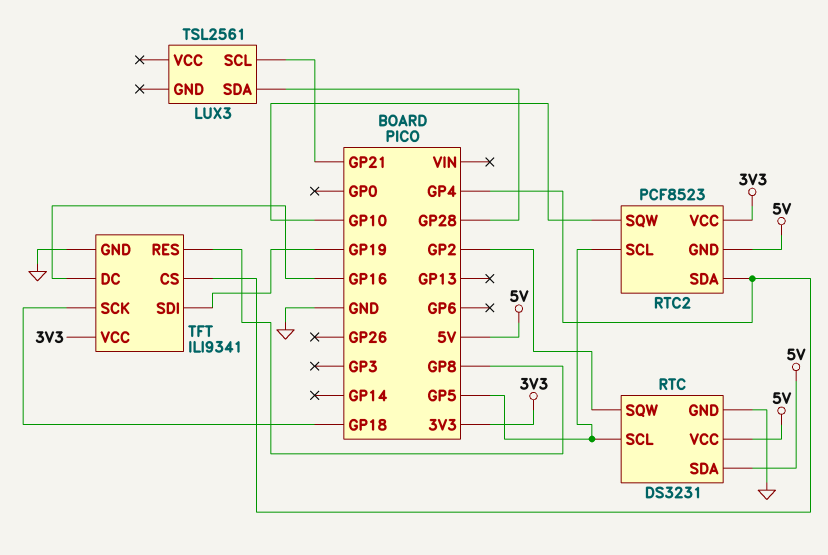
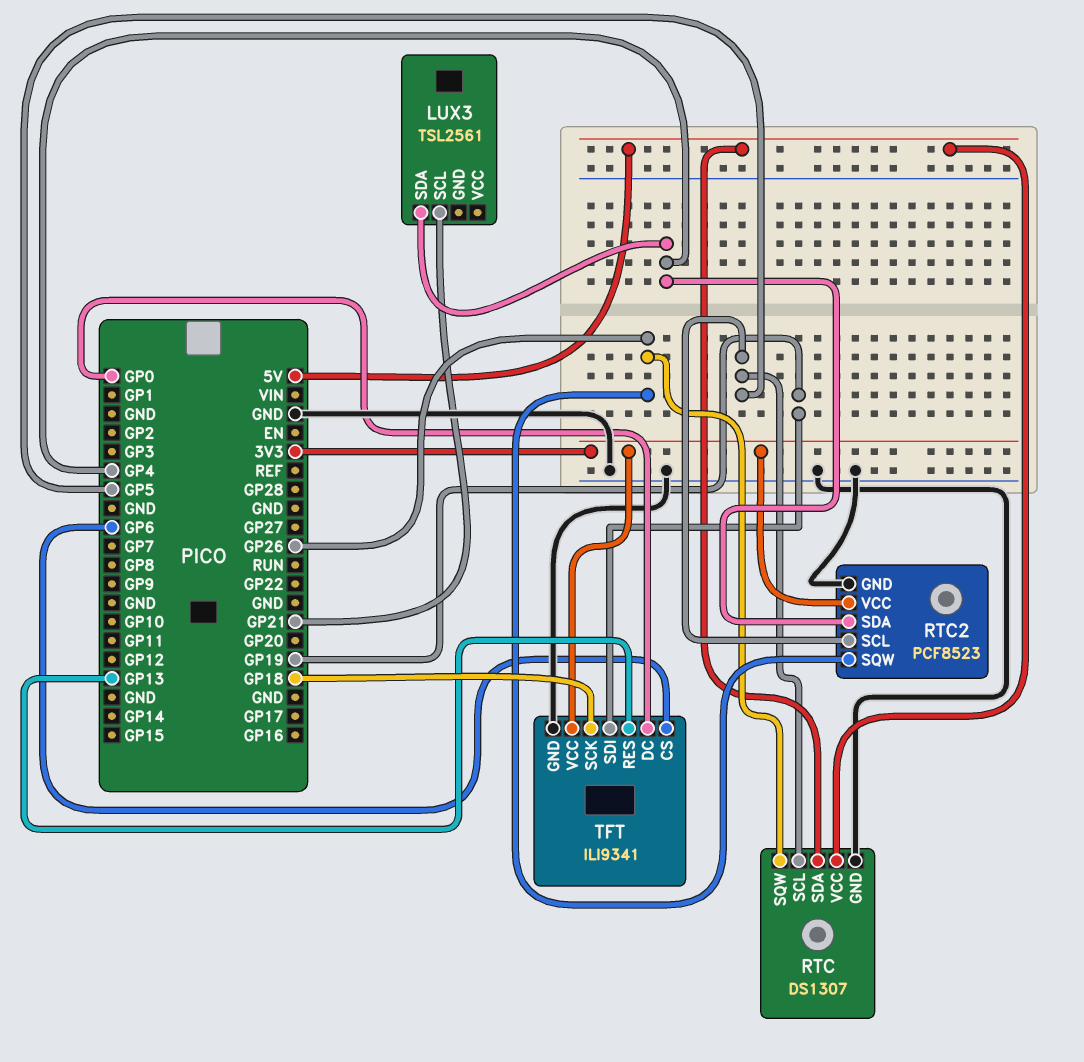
LUX3 pin SDA: GP28 -> GP4
RTC: DS3231 -> DS1307
RTC pin SQW: GP2 -> GP26
RTC2 pin GND: 5V -> GND
RTC2 pin SQW: GP10 -> GP26
TFT pin CS: GP4 -> GP6
TFT pin DC: GP16 -> GP0
TFT pin RES: GP8 -> GP13

